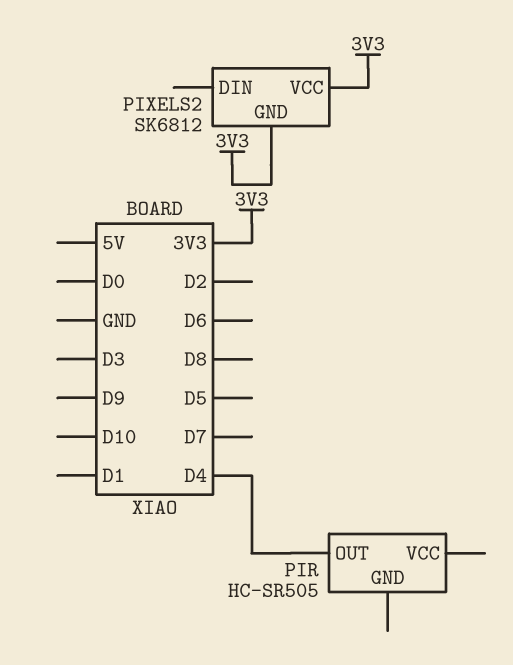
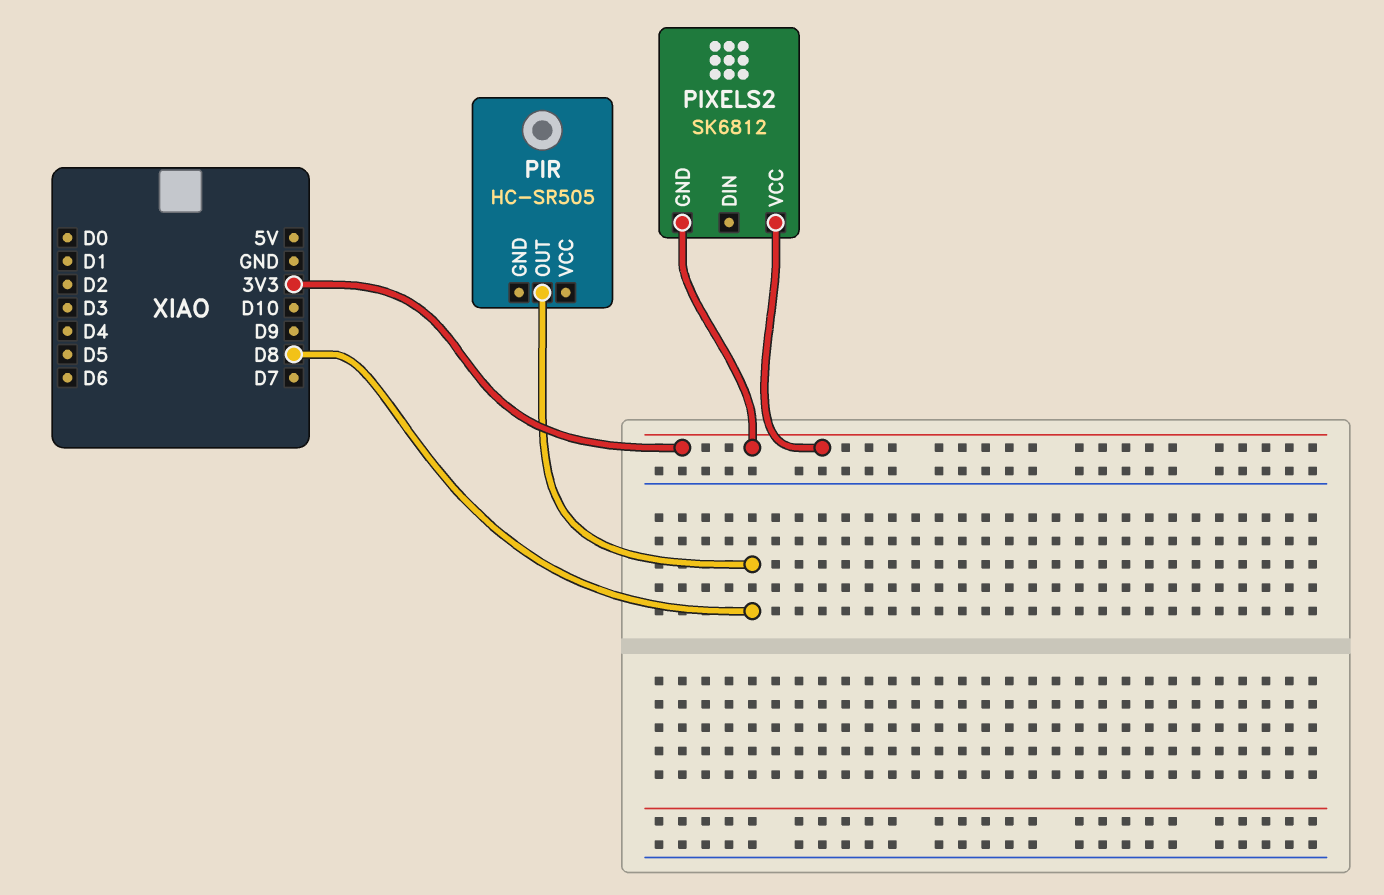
PIR pin OUT: D4 -> D8

